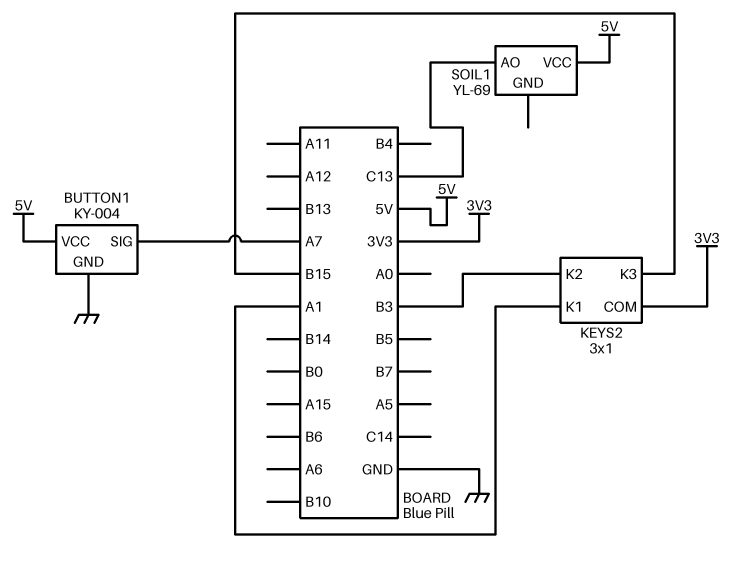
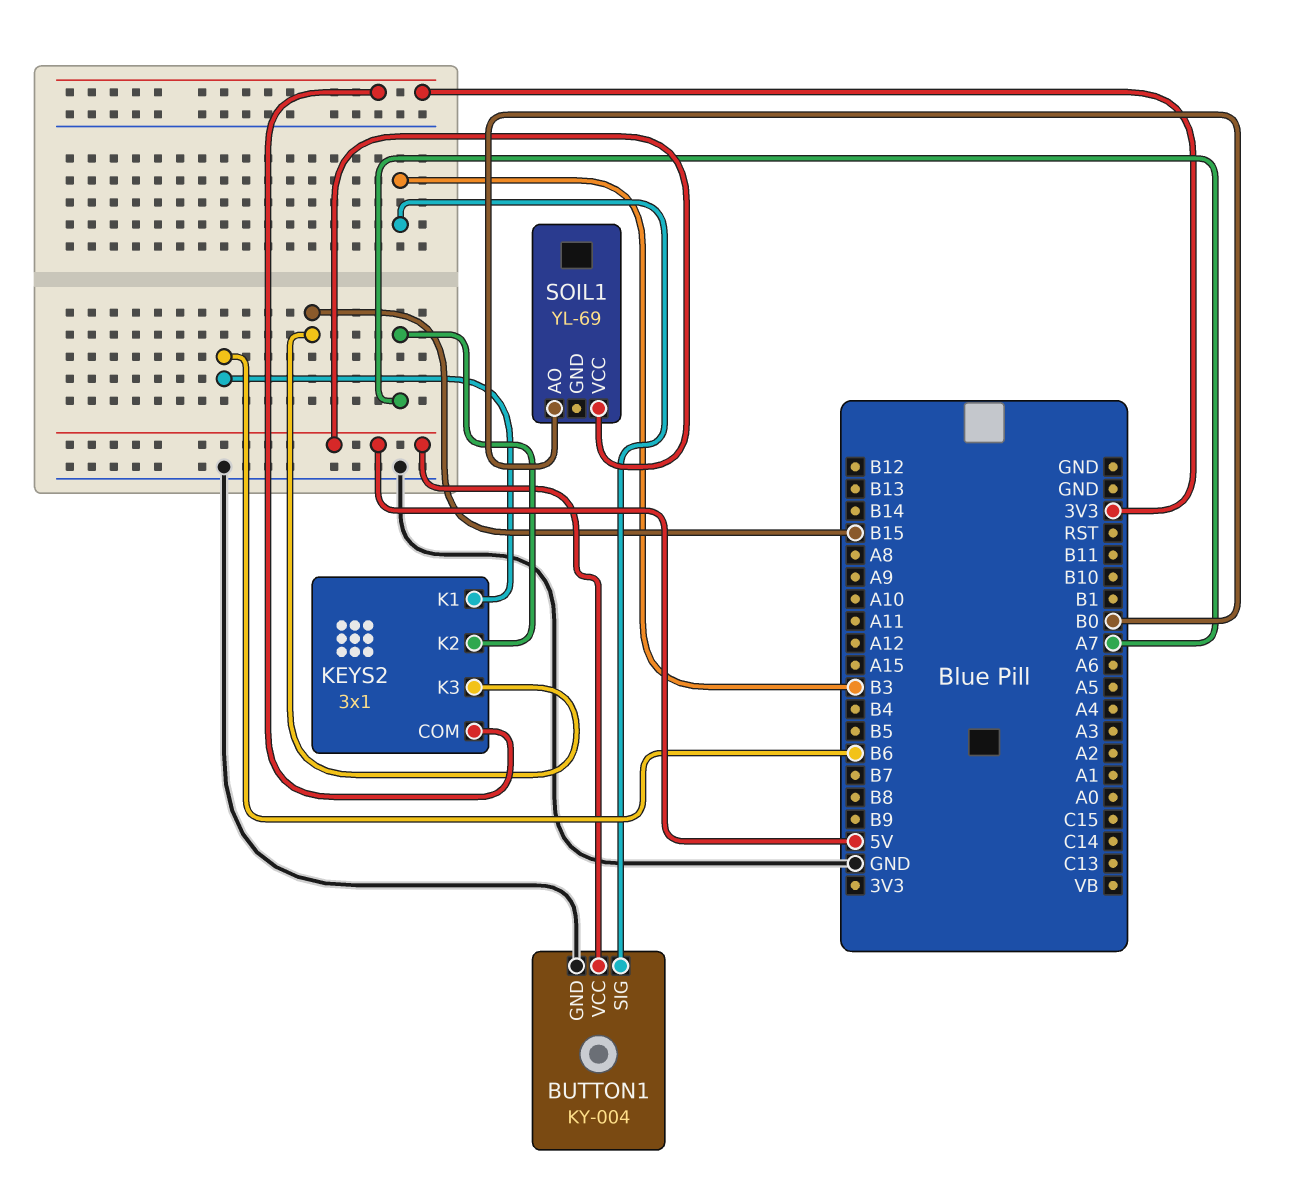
BUTTON1 pin SIG: A7 -> B3
KEYS2 pin K1: A1 -> B6
KEYS2 pin K2: B3 -> A7
SOIL1 pin AO: C13 -> B0

